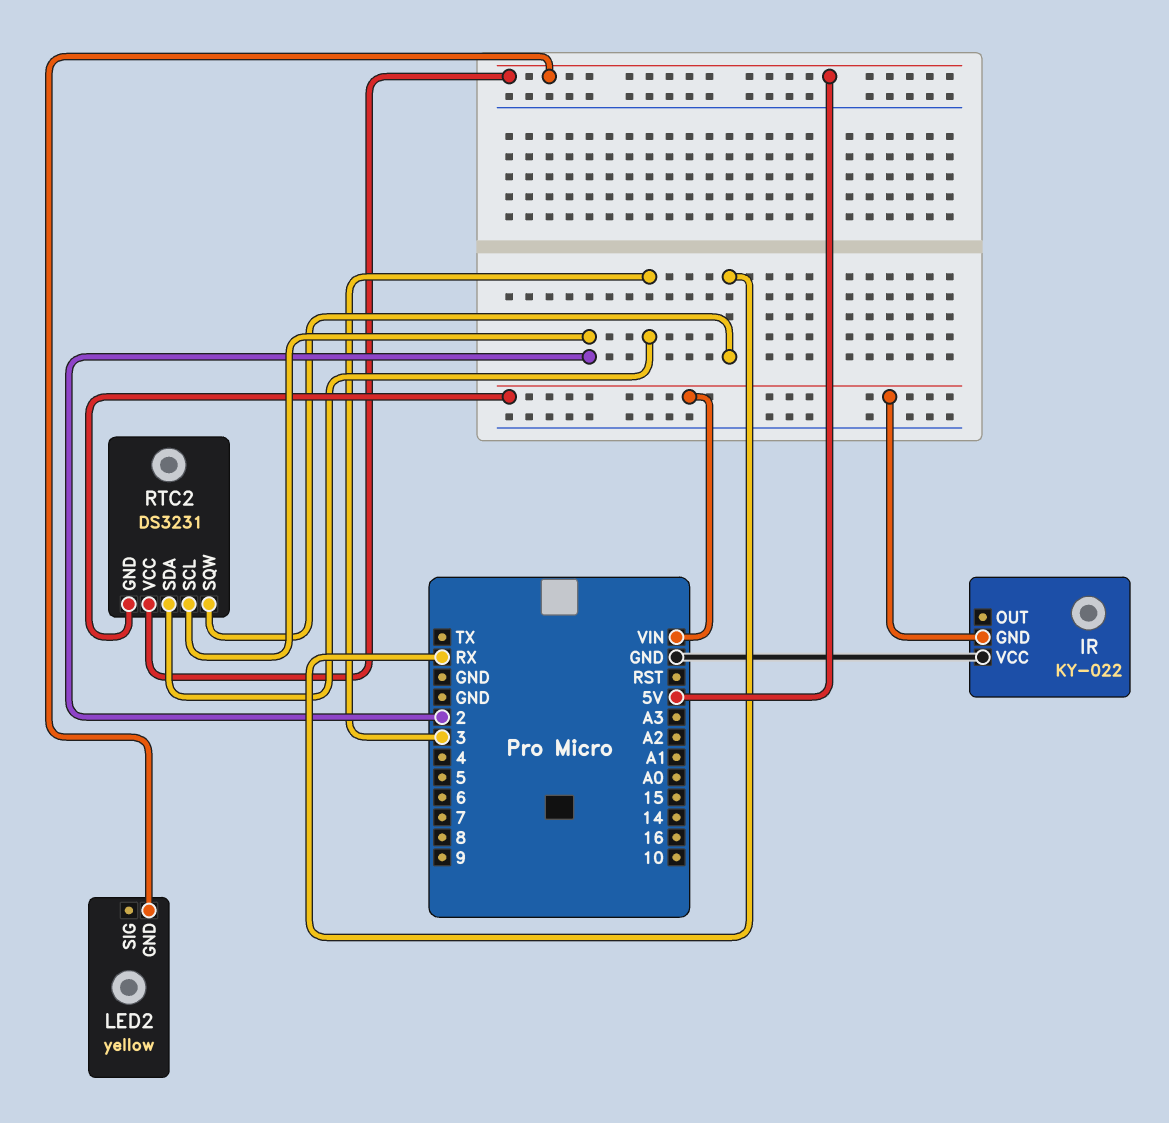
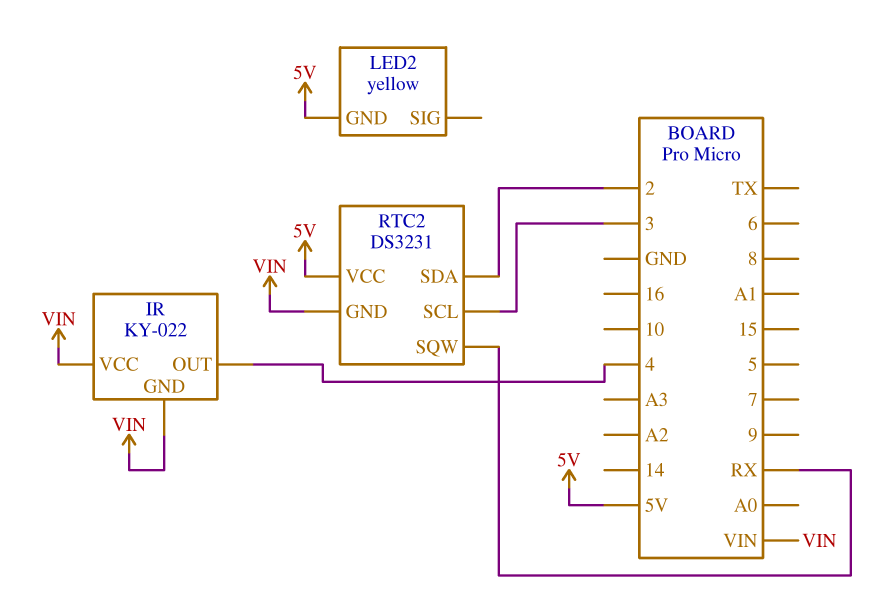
IR pin OUT: none -> 4
IR pin VCC: GND -> VIN
RTC2 pin SCL: 2 -> 3
RTC2 pin SDA: 3 -> 2

